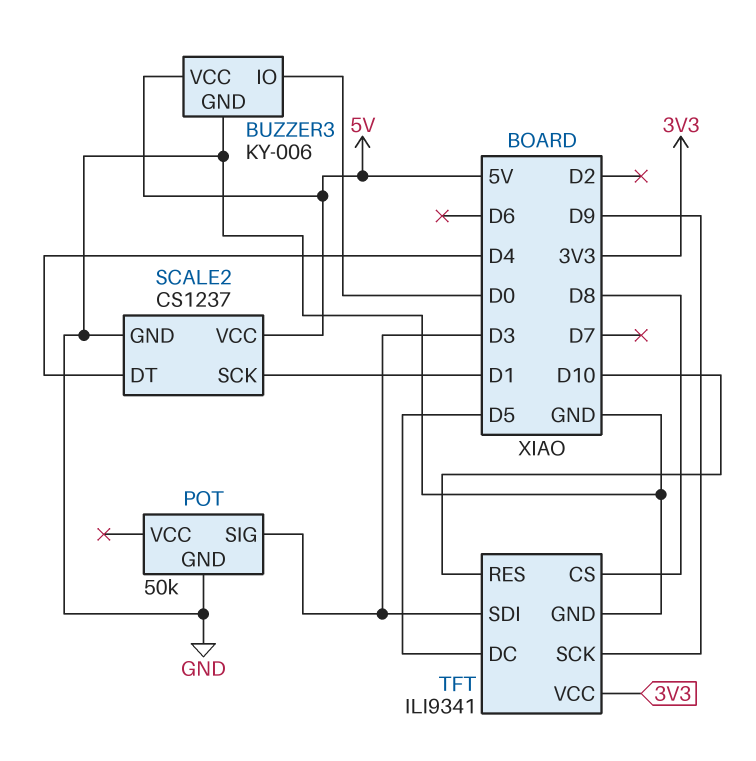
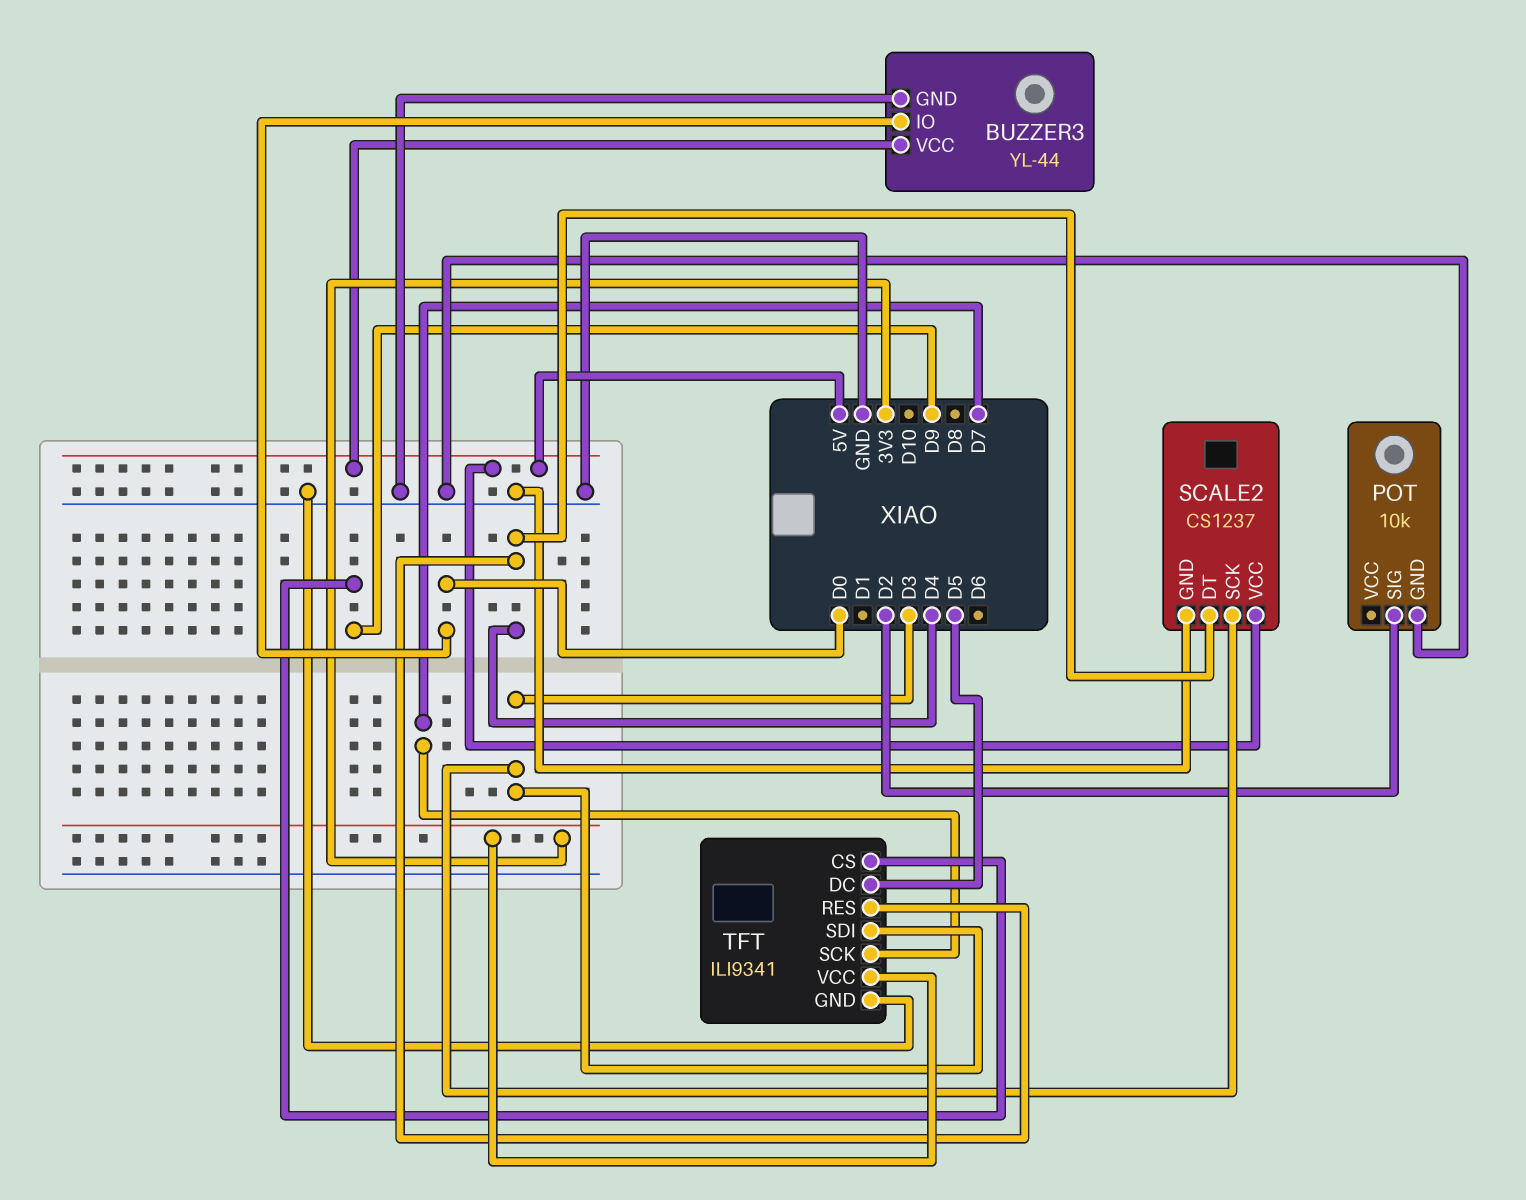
BUZZER3: KY-006 -> YL-44
POT: 50k -> 10k
POT pin SIG: D3 -> D2
SCALE2 pin SCK: D1 -> D3
TFT pin CS: D8 -> D9
TFT pin RES: D10 -> D4
TFT pin SCK: D9 -> D7

